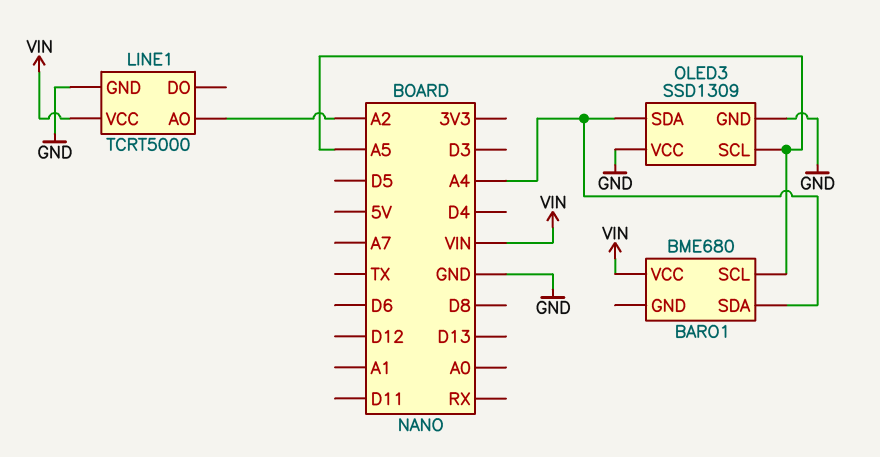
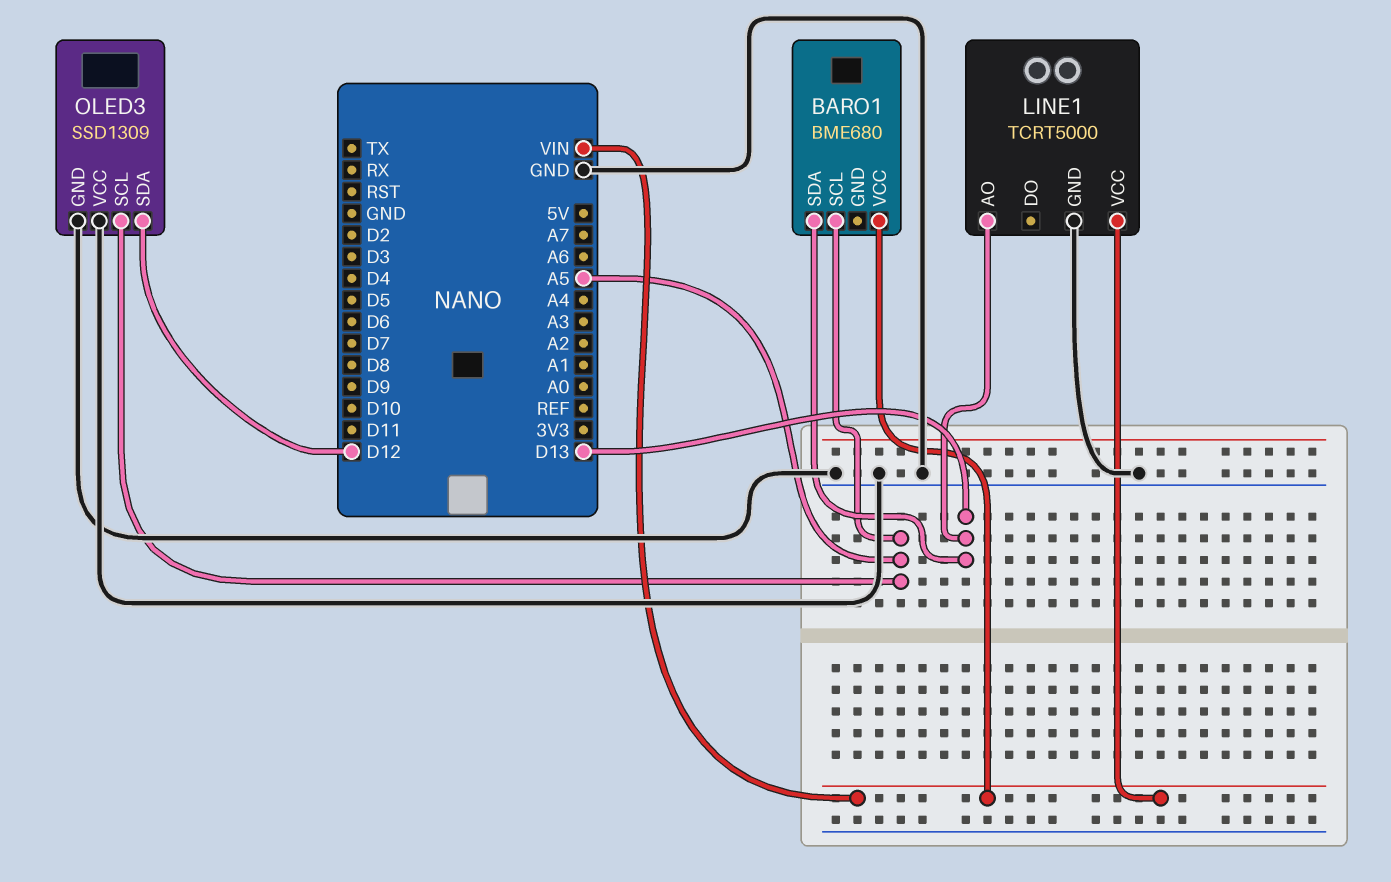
BARO1 pin SDA: A4 -> D13
LINE1 pin AO: A2 -> D13
OLED3 pin SDA: A4 -> D12

